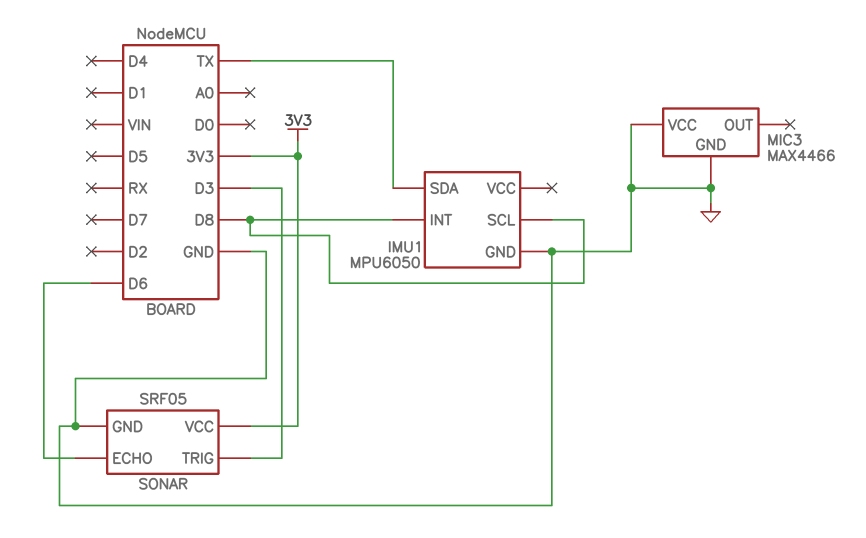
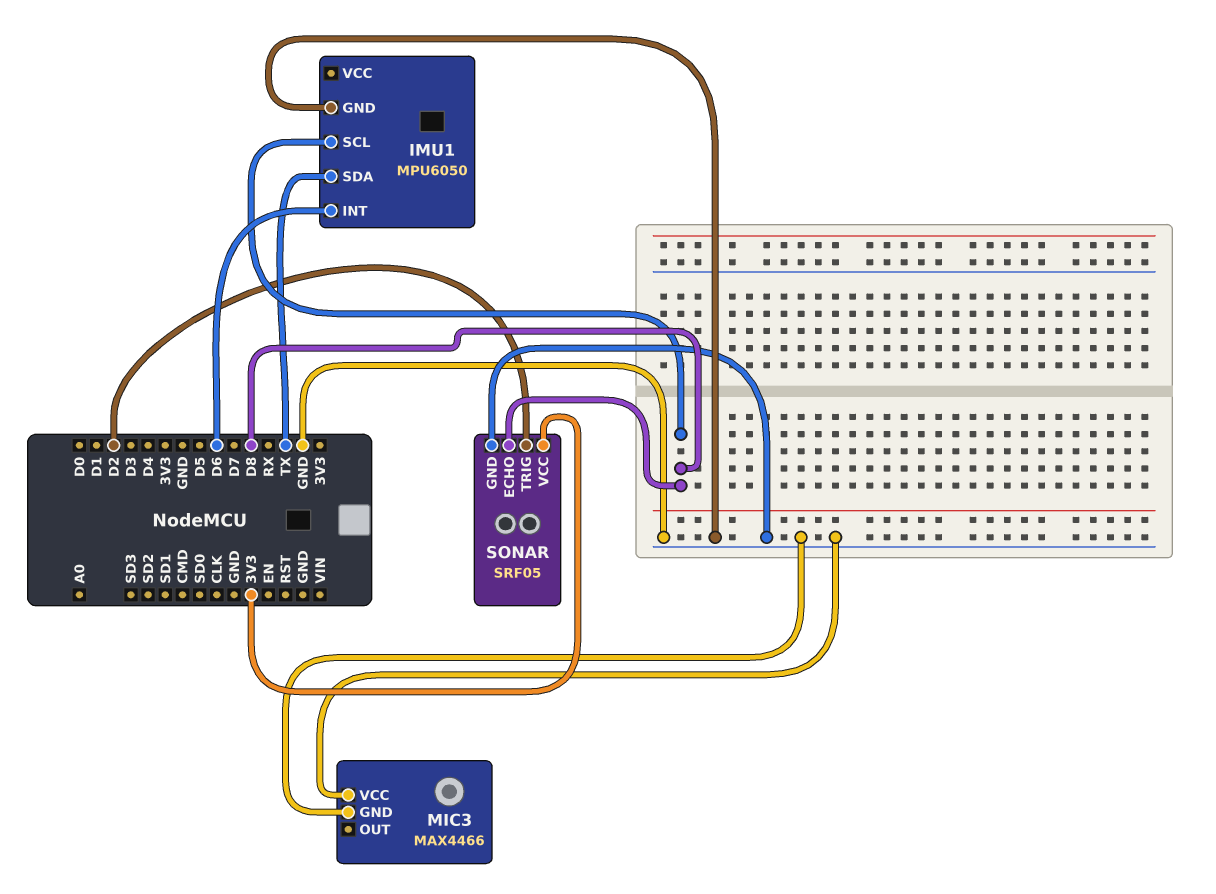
IMU1 pin INT: D8 -> D6
SONAR pin ECHO: D6 -> D8
SONAR pin TRIG: D3 -> D2

